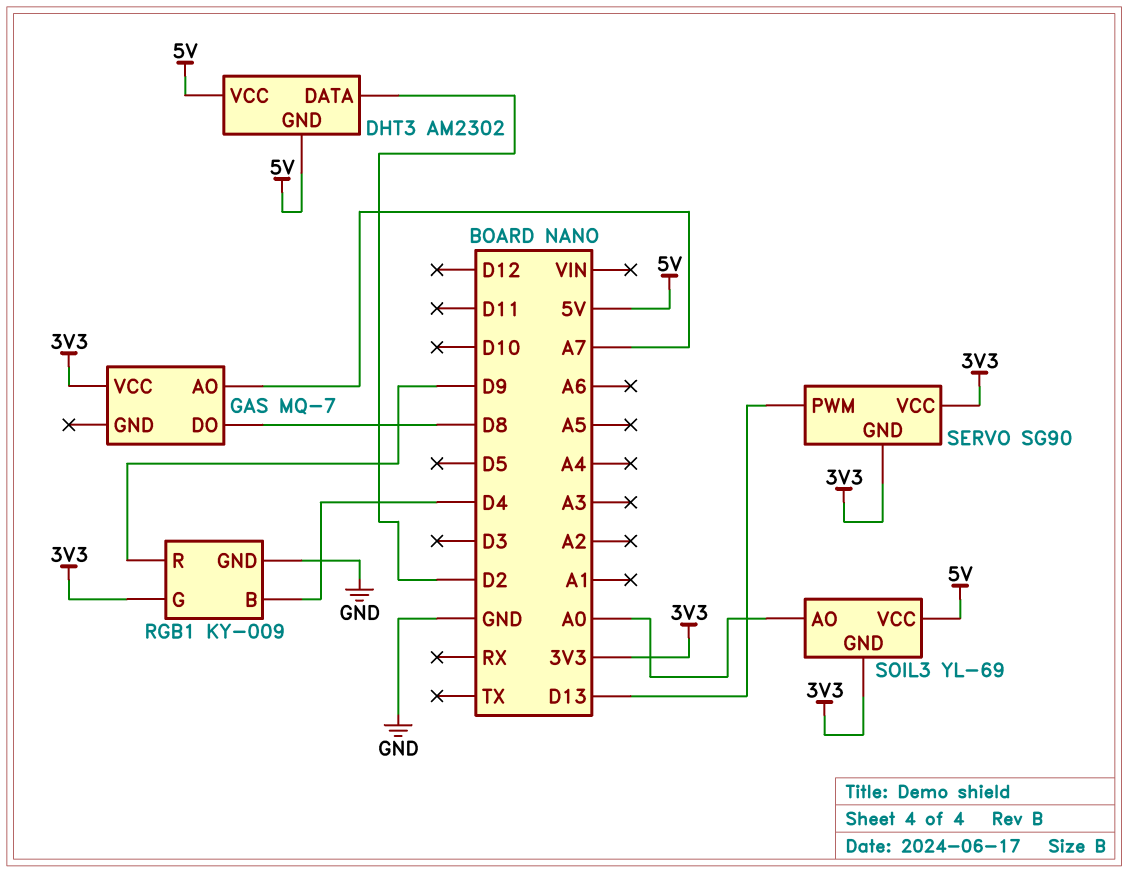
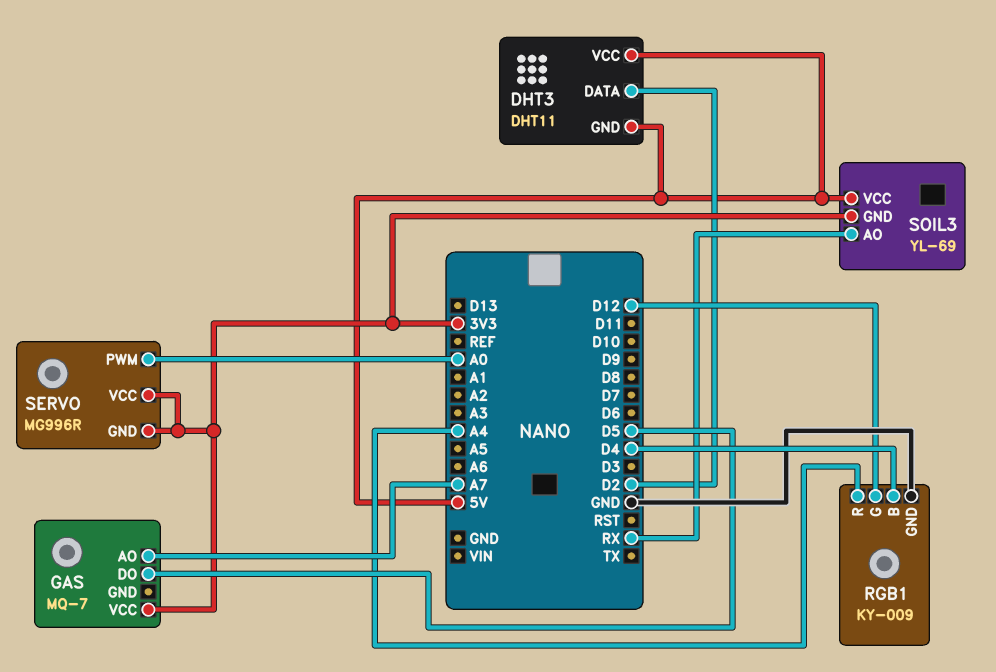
DHT3: AM2302 -> DHT11
GAS pin DO: D8 -> D5
RGB1 pin G: 3V3 -> D12
RGB1 pin R: D9 -> A4
SERVO: SG90 -> MG996R
SERVO pin PWM: D13 -> A0
SOIL3 pin AO: A0 -> RX

